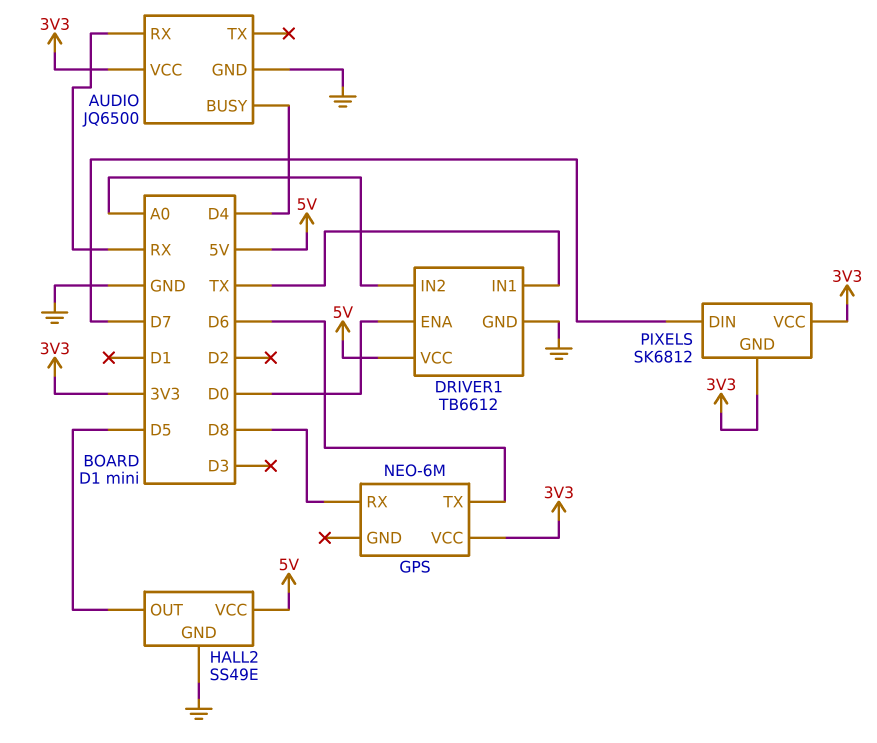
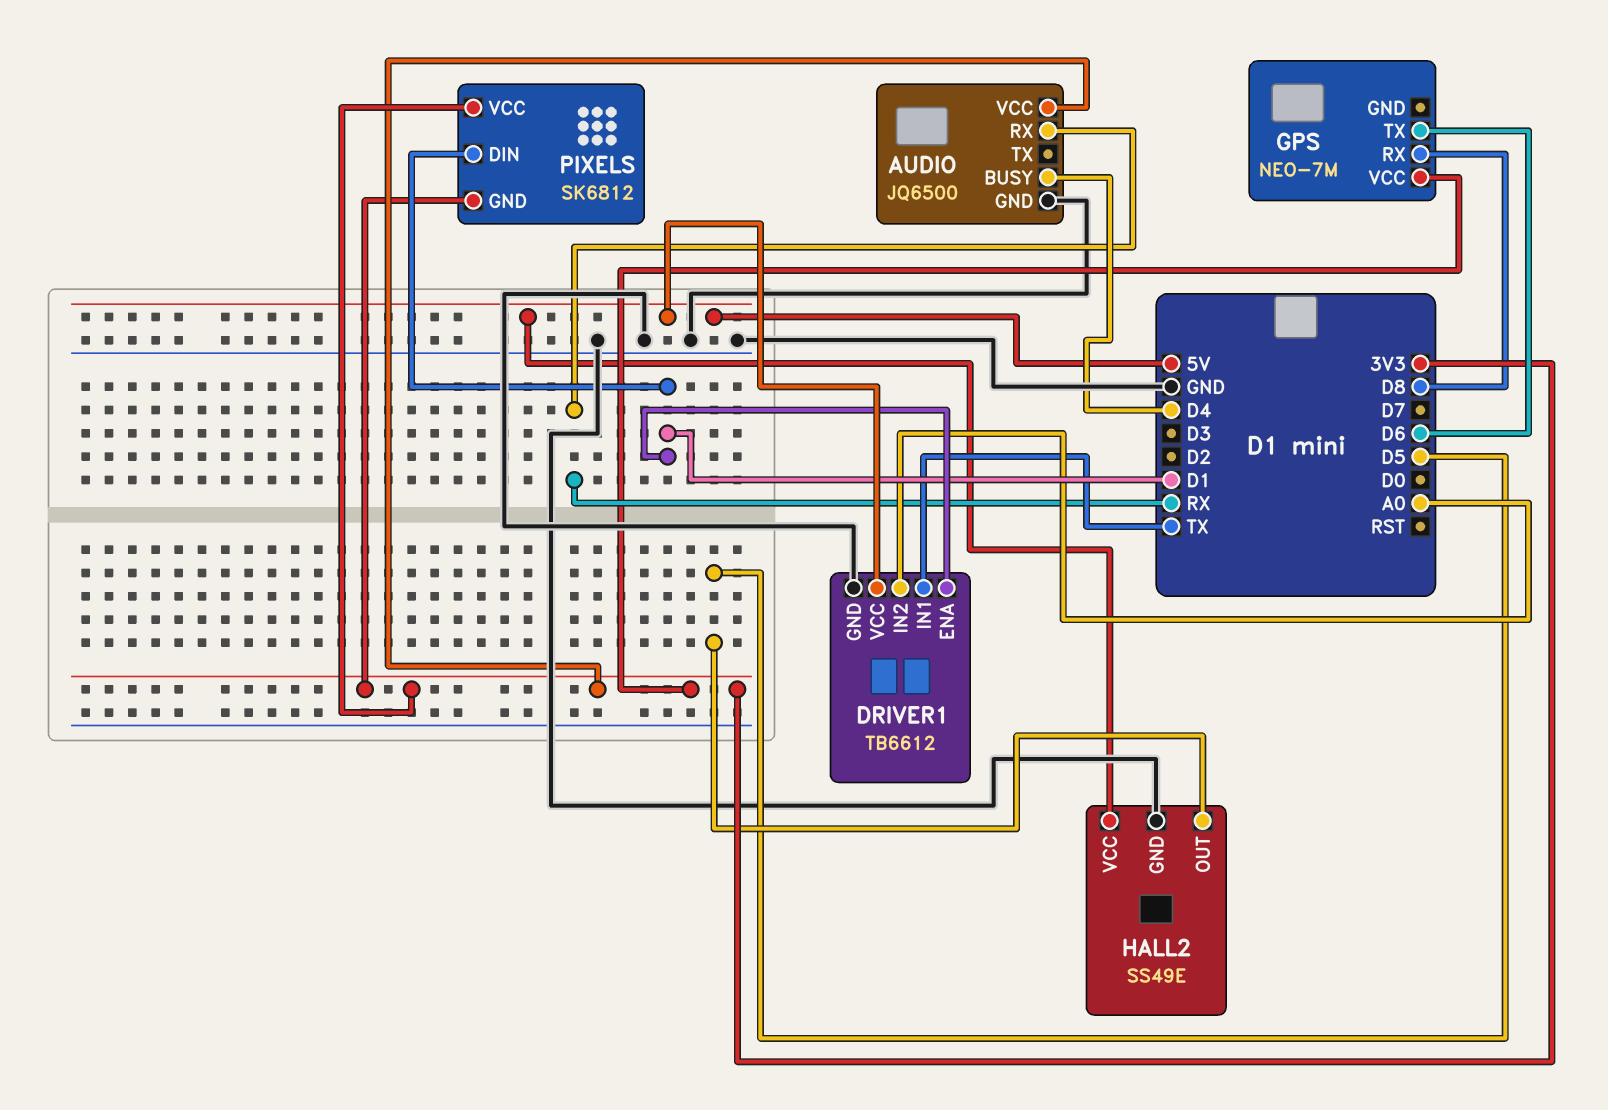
DRIVER1 pin ENA: D0 -> D1
GPS: NEO-6M -> NEO-7M
PIXELS pin DIN: D7 -> D1

